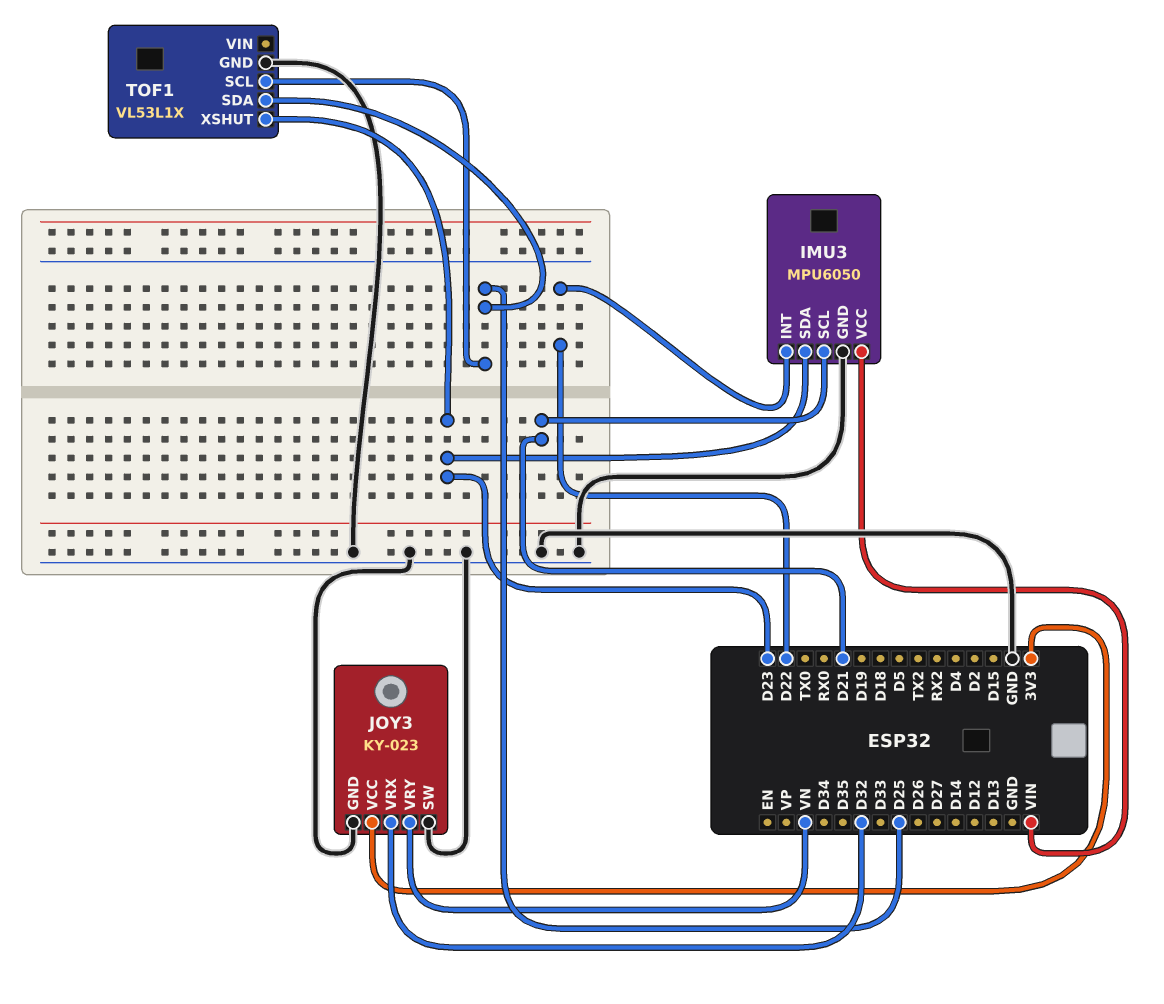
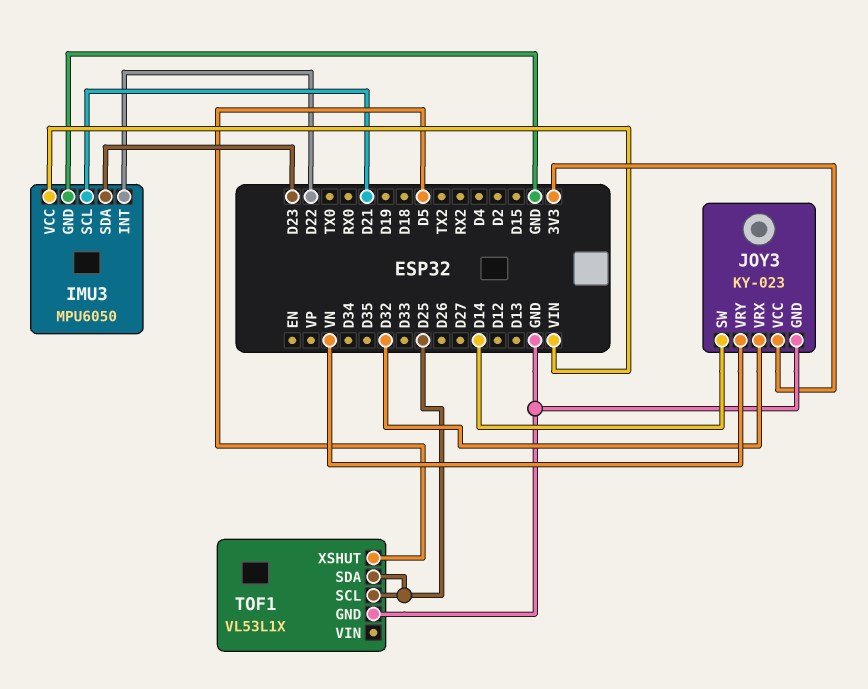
JOY3 pin SW: GND -> D14
TOF1 pin XSHUT: D23 -> D5

